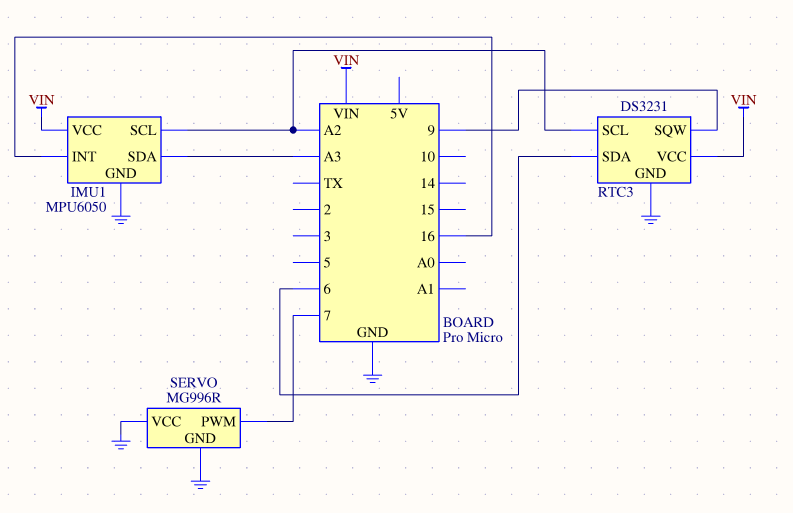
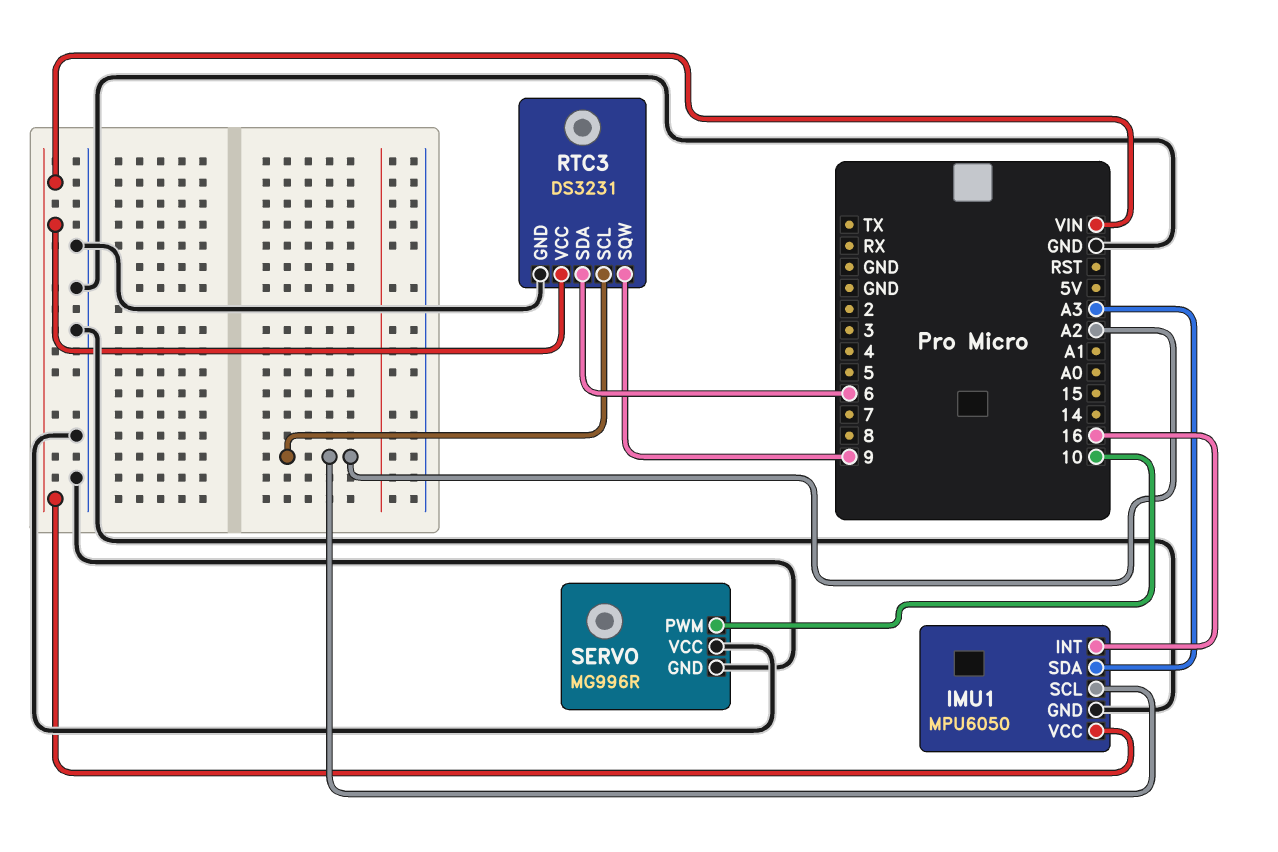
SERVO pin PWM: 7 -> 10

